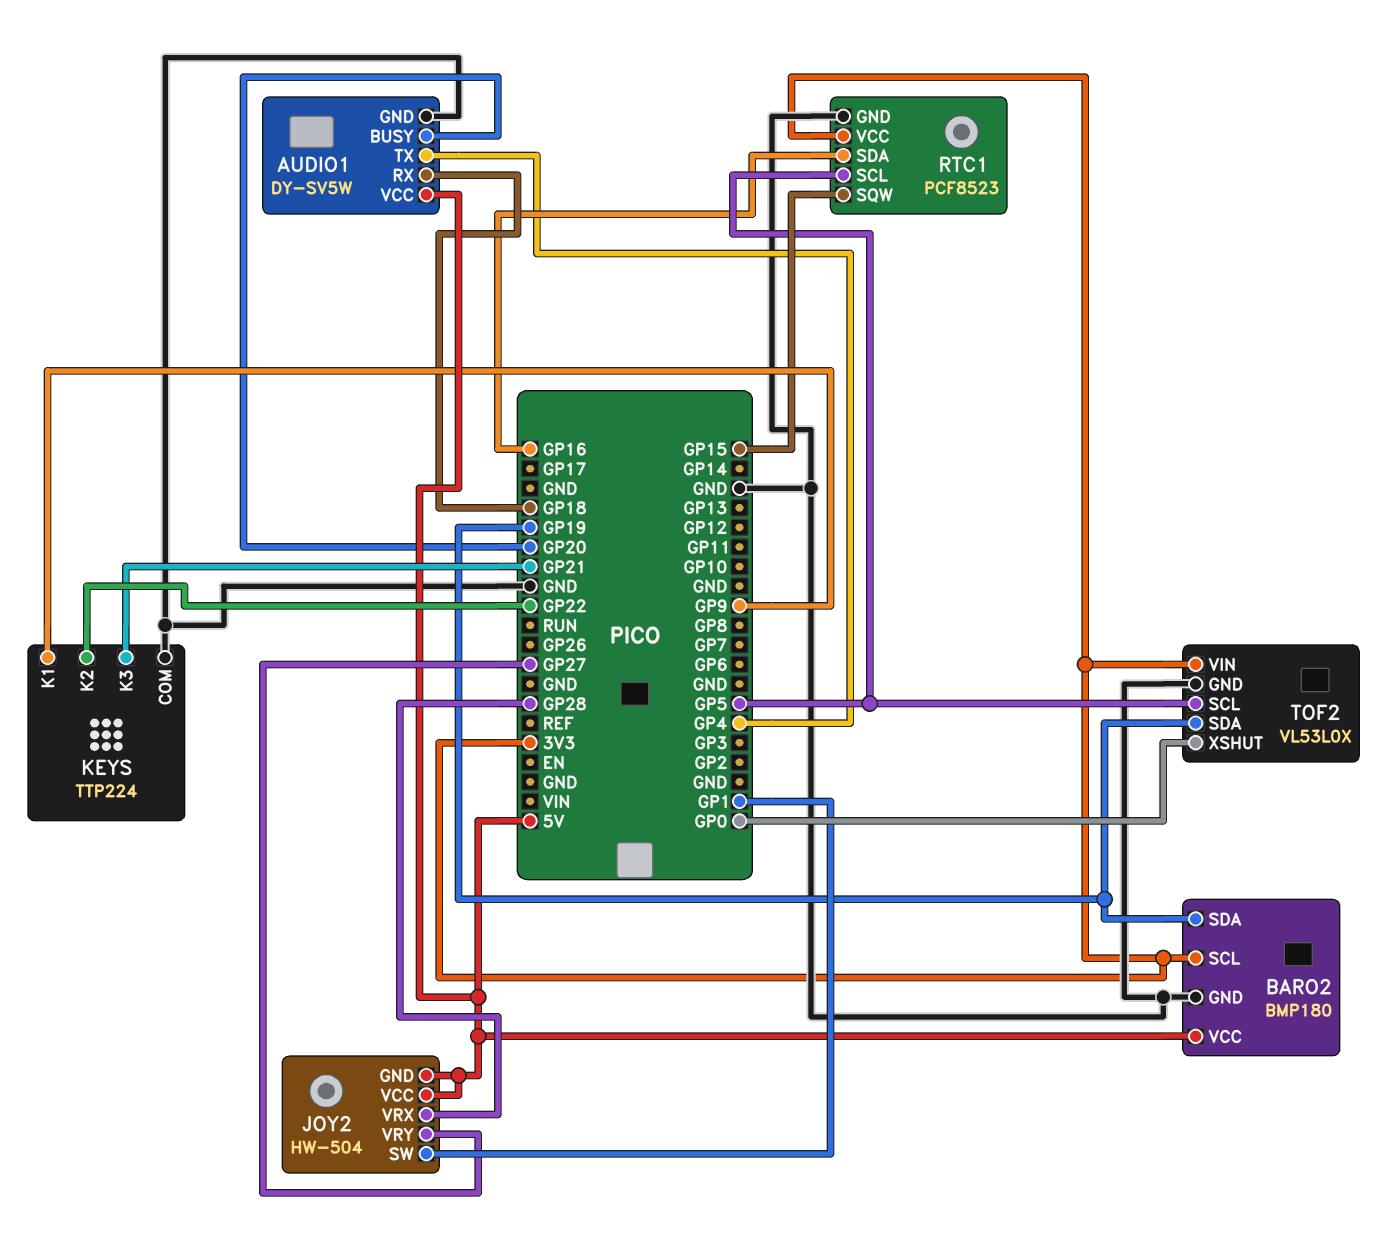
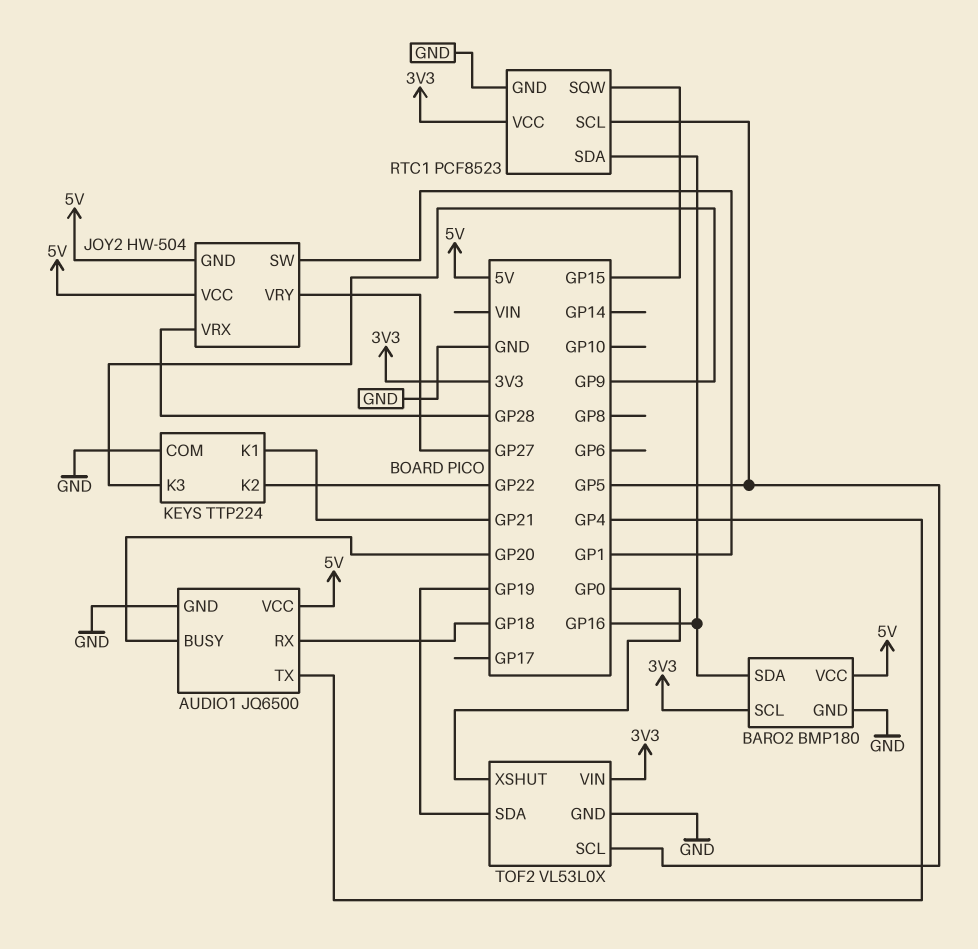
AUDIO1: DY-SV5W -> JQ6500
BARO2 pin SDA: GP19 -> GP16
KEYS pin K1: GP9 -> GP21
KEYS pin K3: GP21 -> GP9

